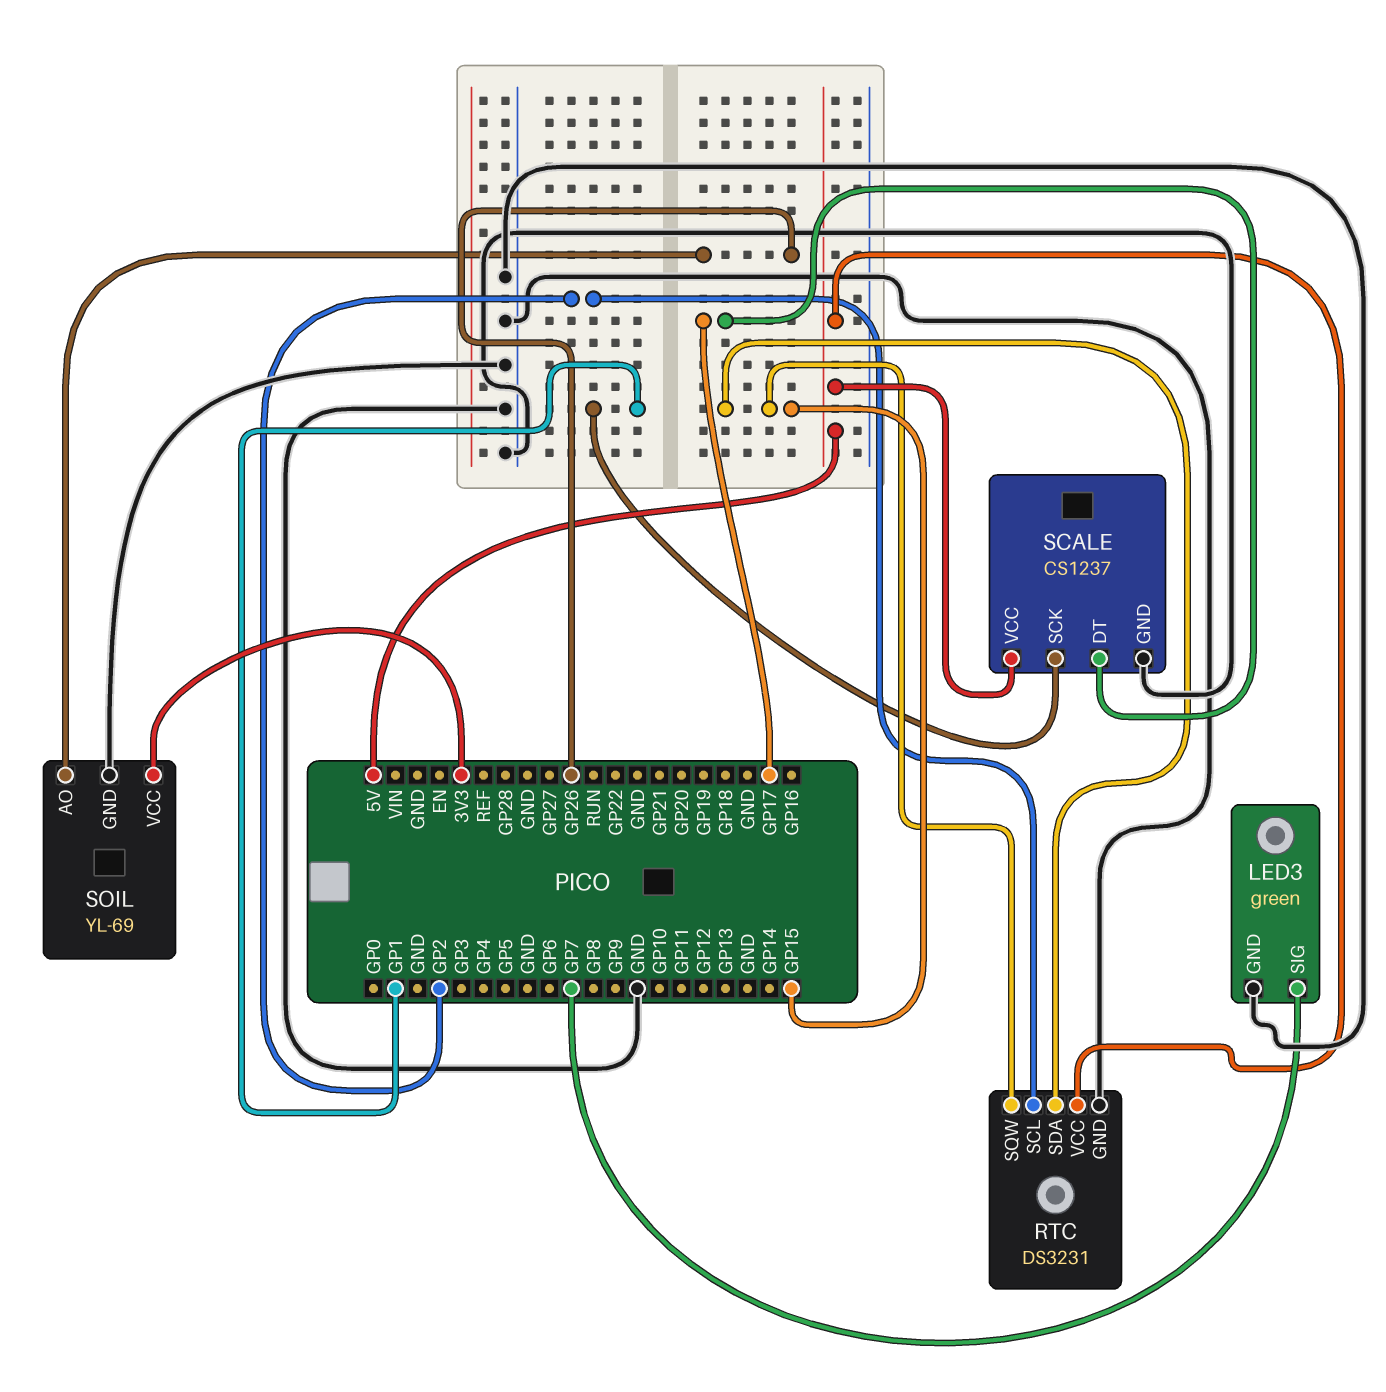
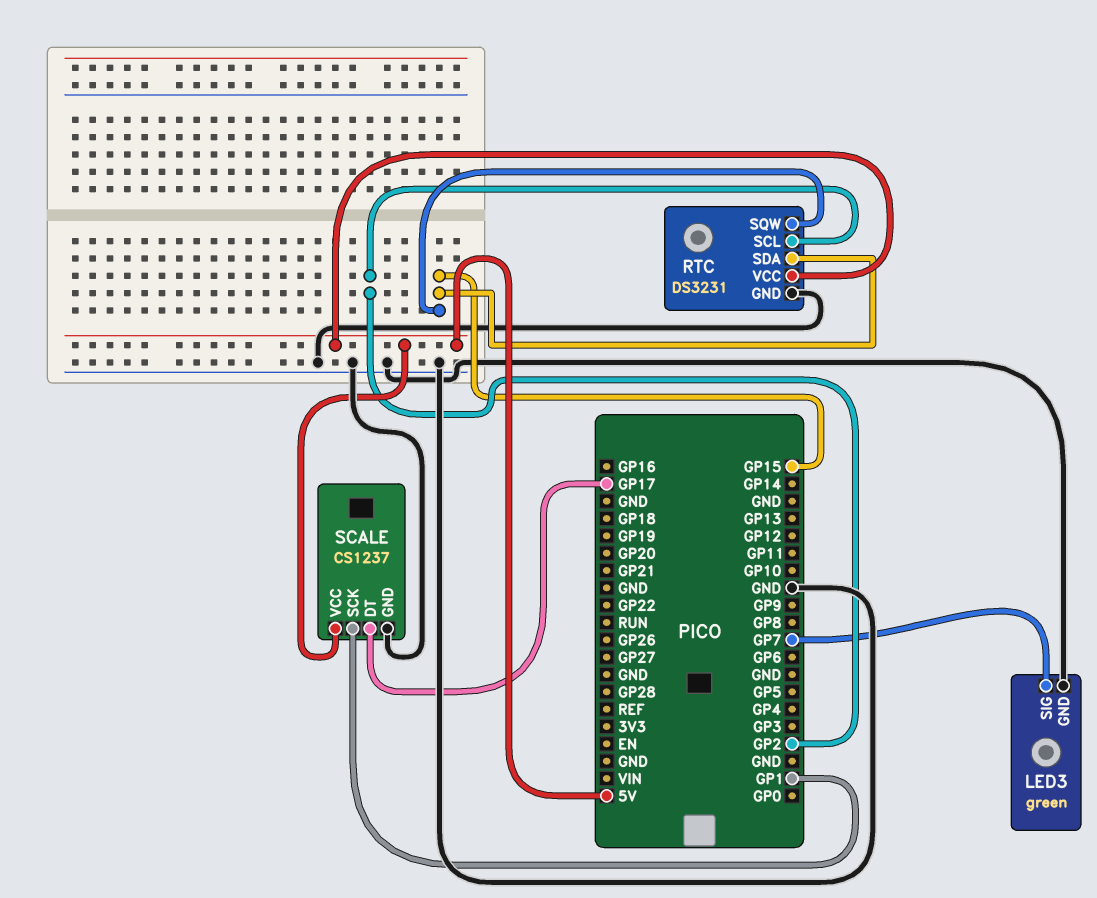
SOIL: YL-69 -> none
SOIL pin AO: GP26 -> none
SOIL pin GND: GND -> none
SOIL pin VCC: 3V3 -> none

